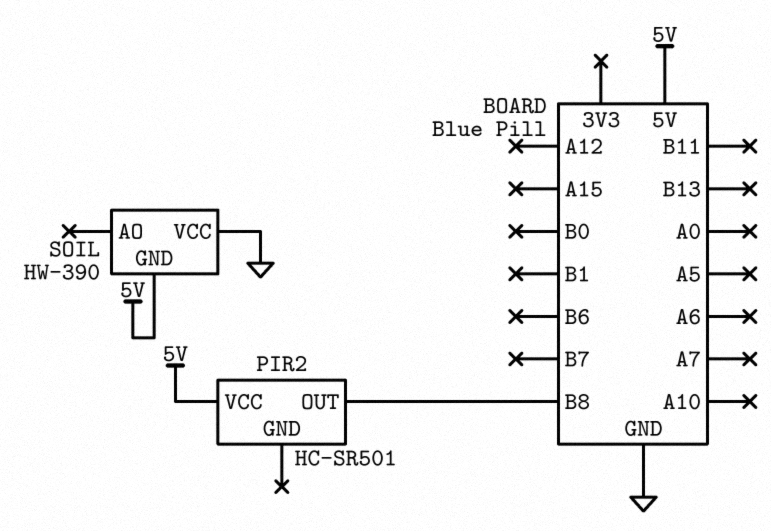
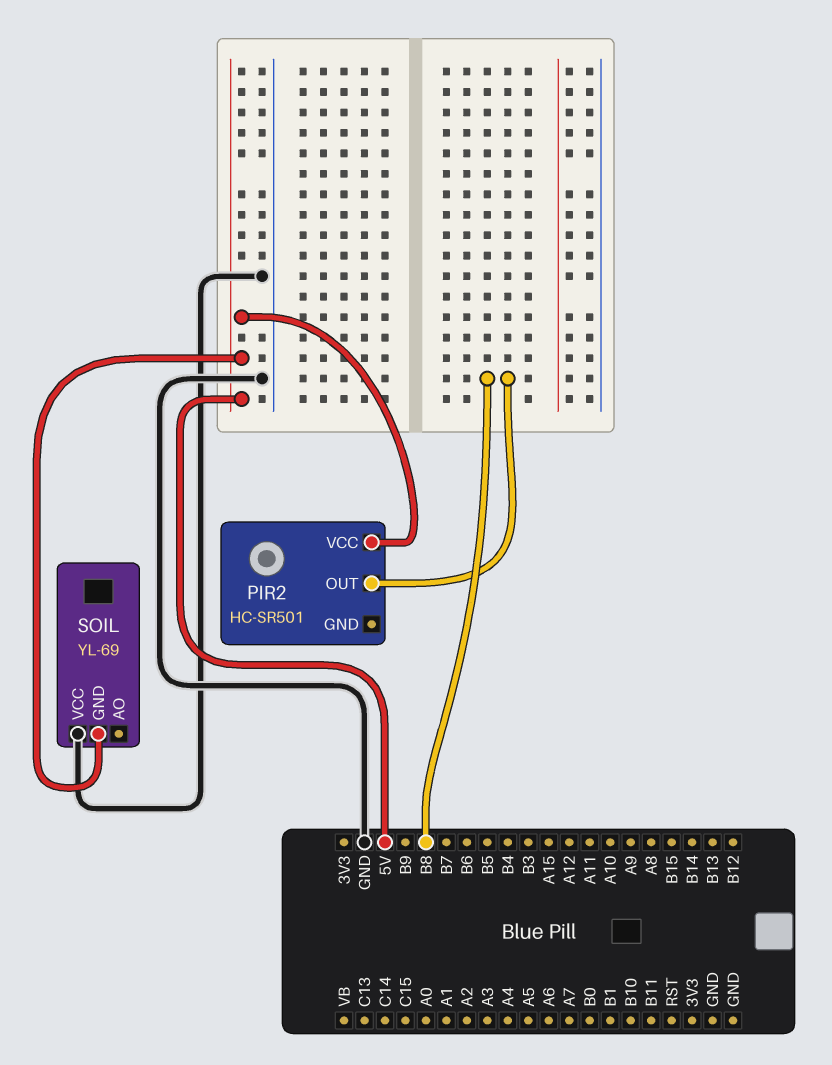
SOIL: HW-390 -> YL-69

